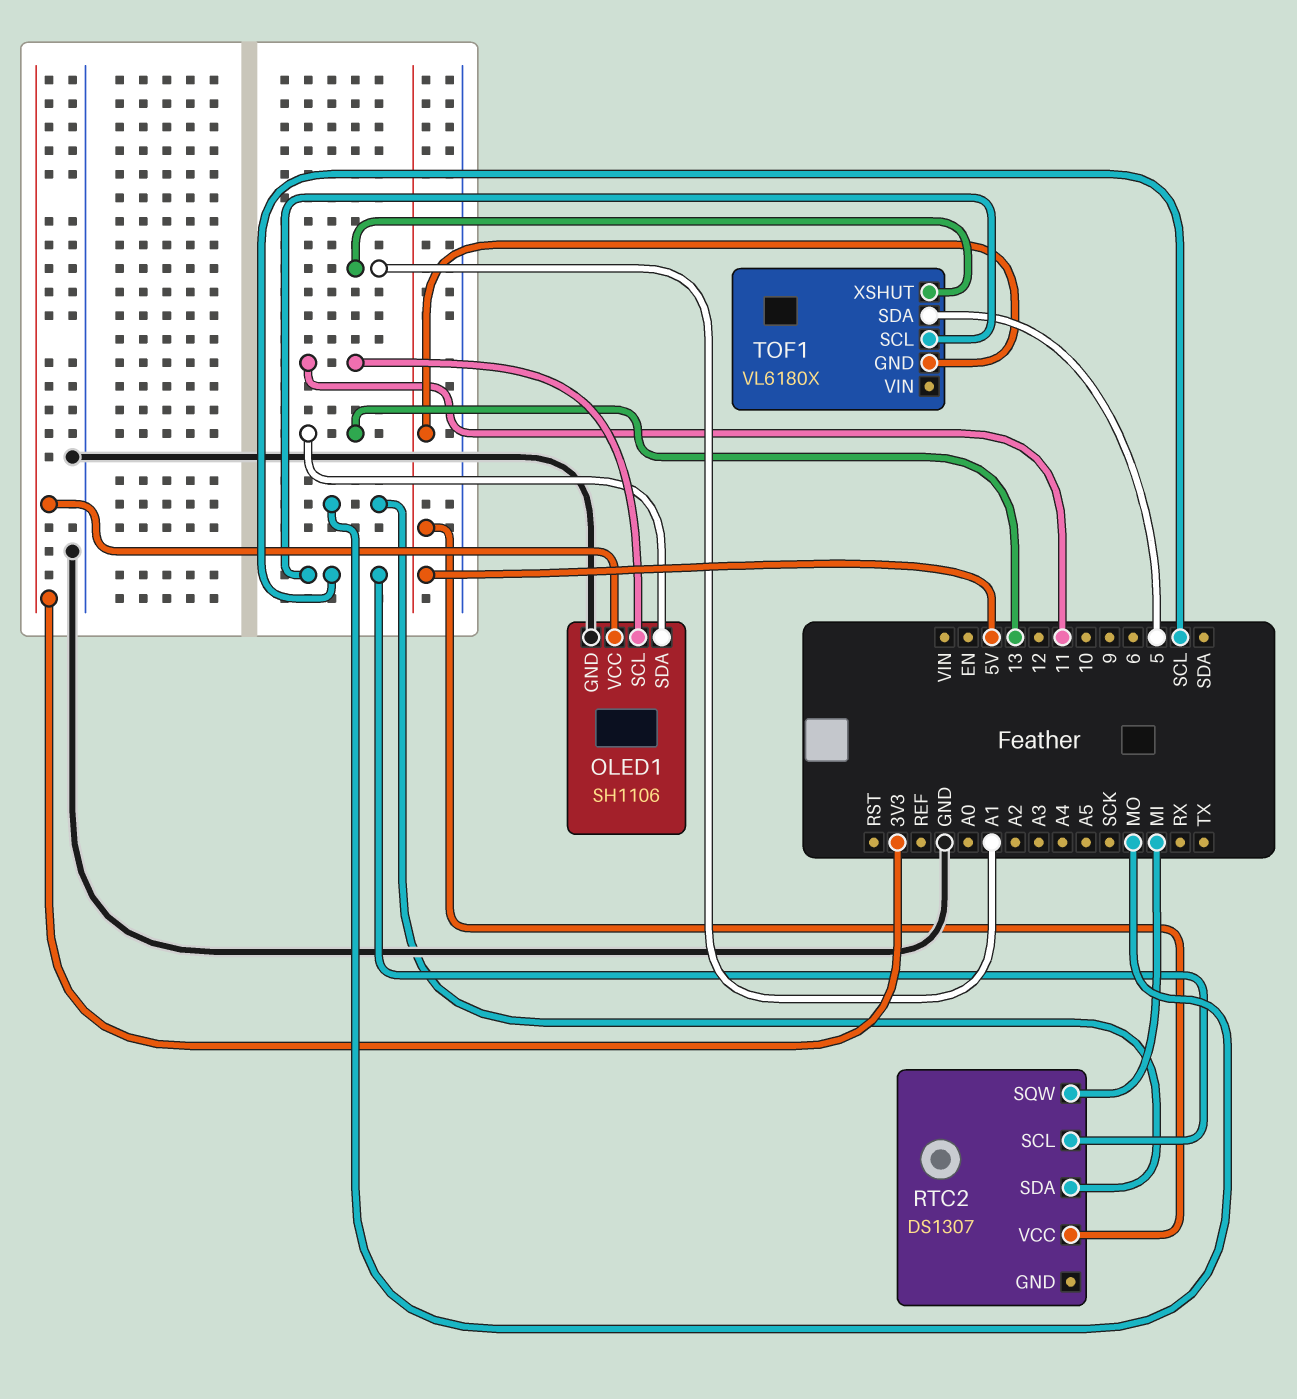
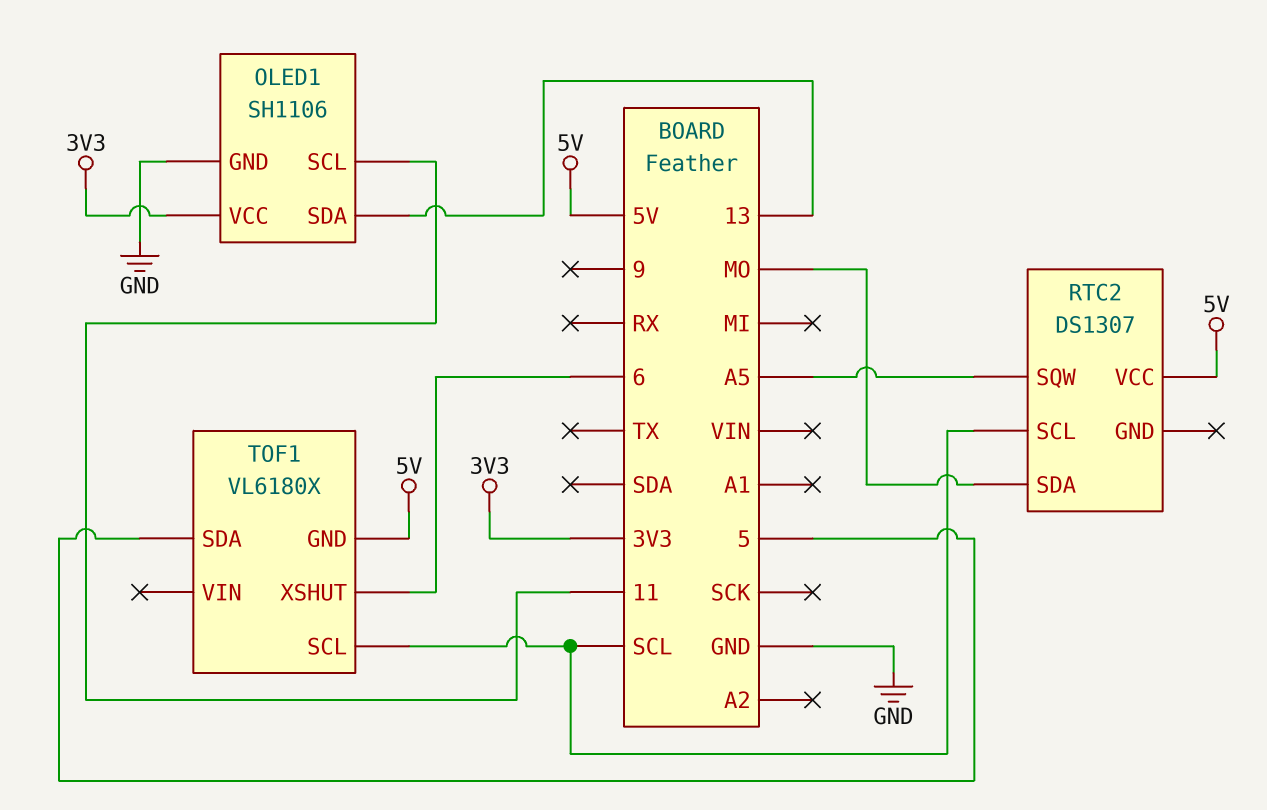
RTC2 pin SQW: MI -> A5
TOF1 pin XSHUT: A1 -> 6

